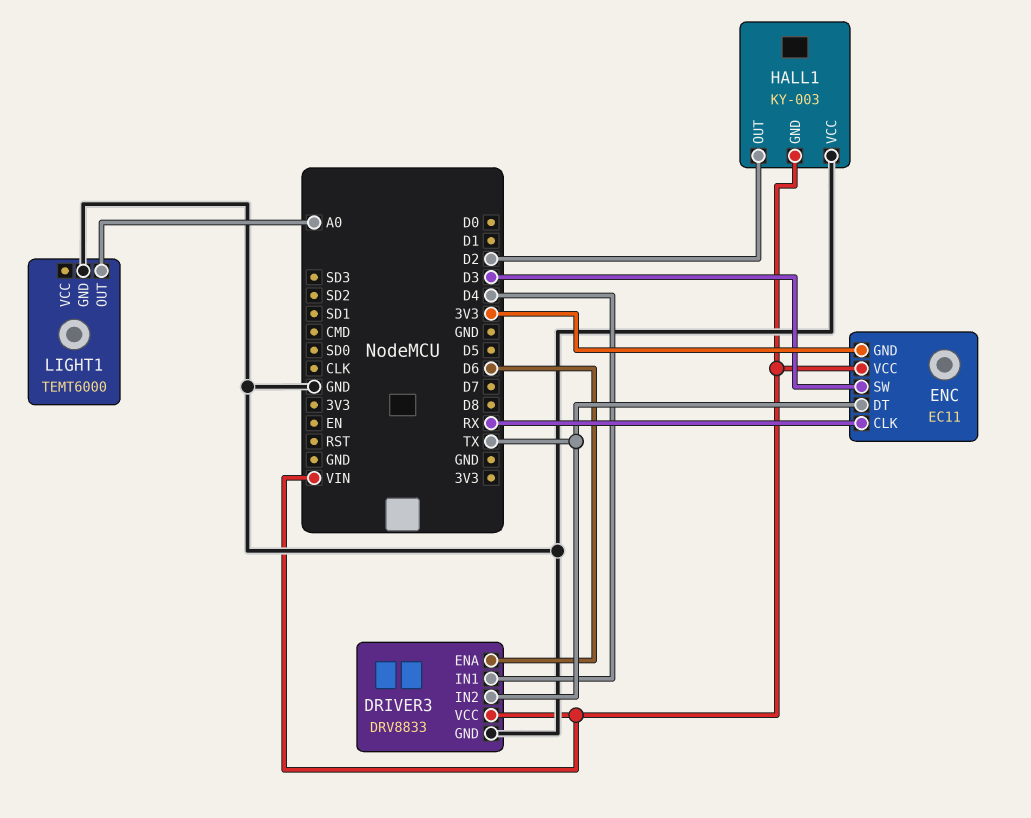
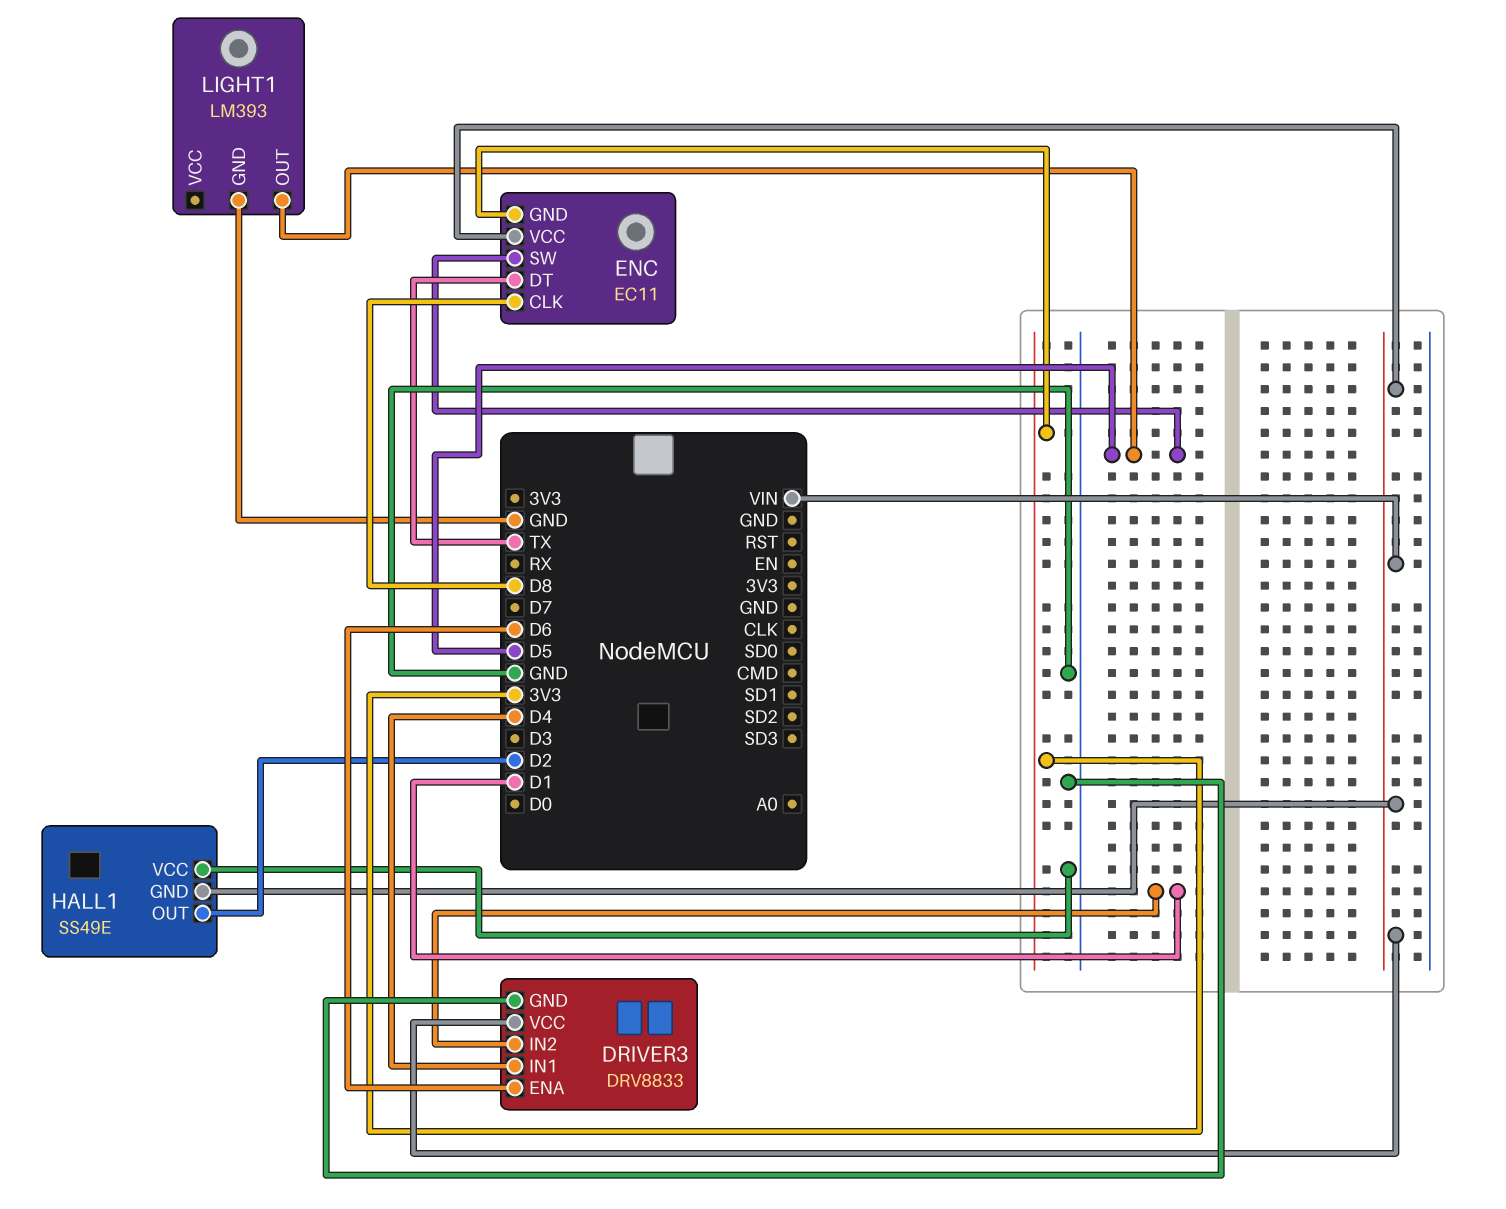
DRIVER3 pin IN2: TX -> D1
ENC pin CLK: RX -> D8
ENC pin SW: D3 -> D5
HALL1: KY-003 -> SS49E
LIGHT1: TEMT6000 -> LM393
LIGHT1 pin OUT: A0 -> D5

